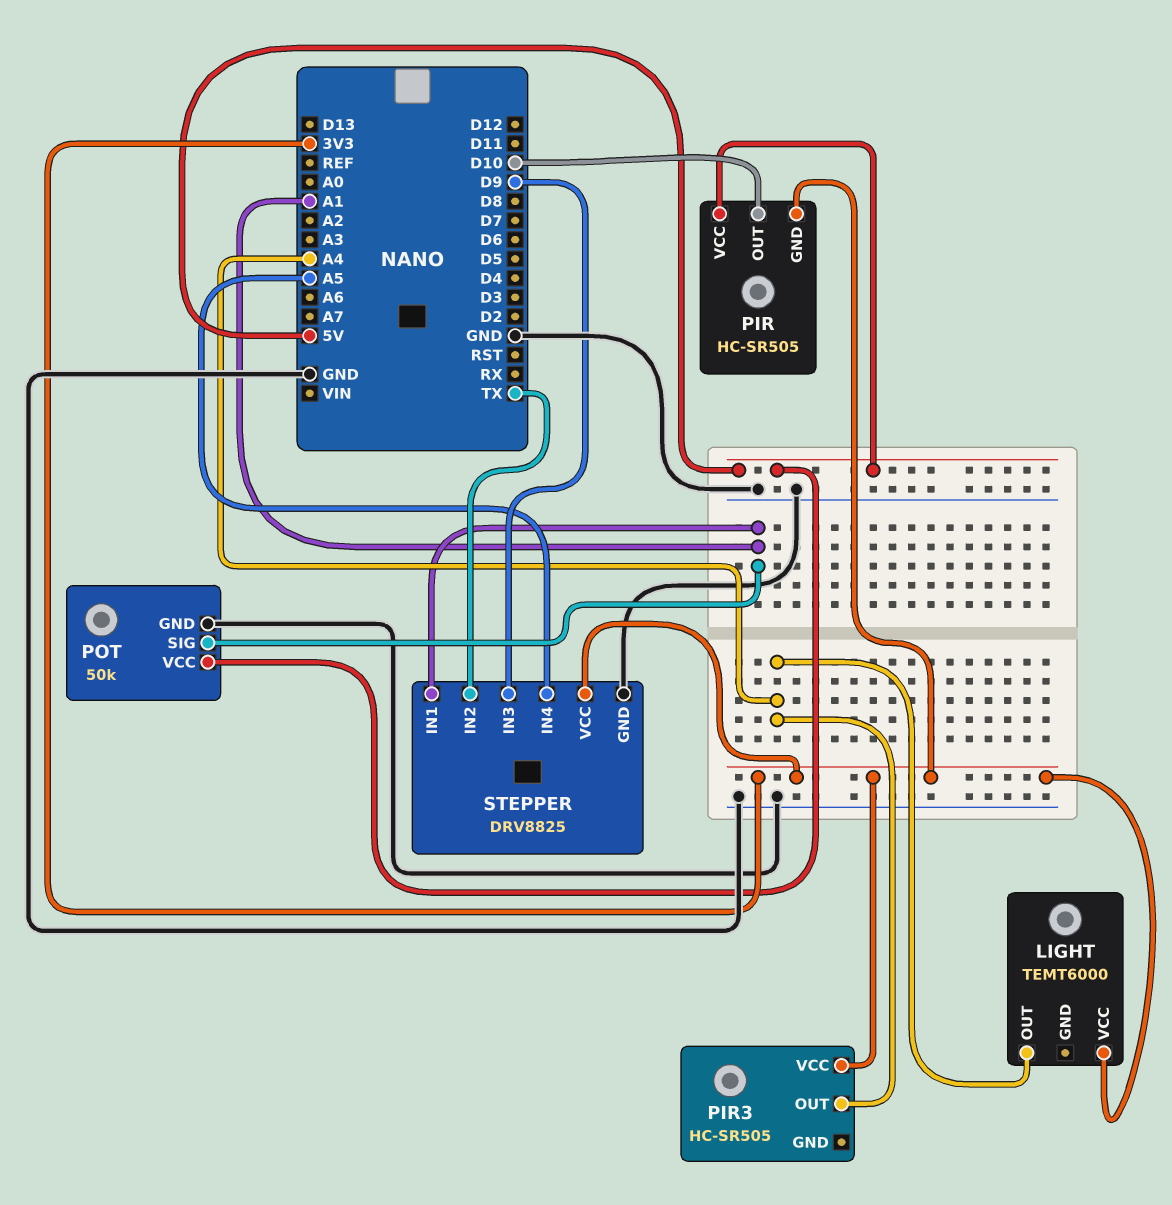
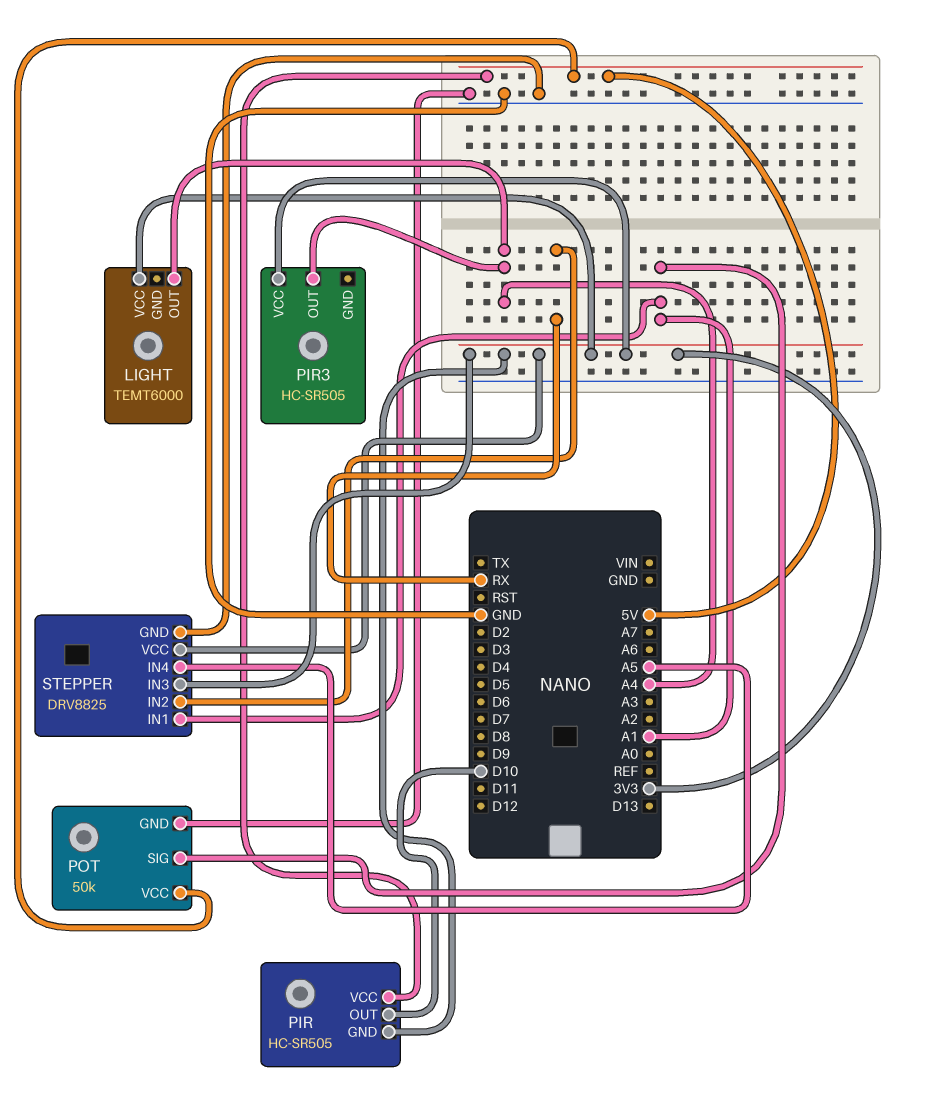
STEPPER pin IN2: TX -> RX
STEPPER pin IN3: D9 -> 3V3

